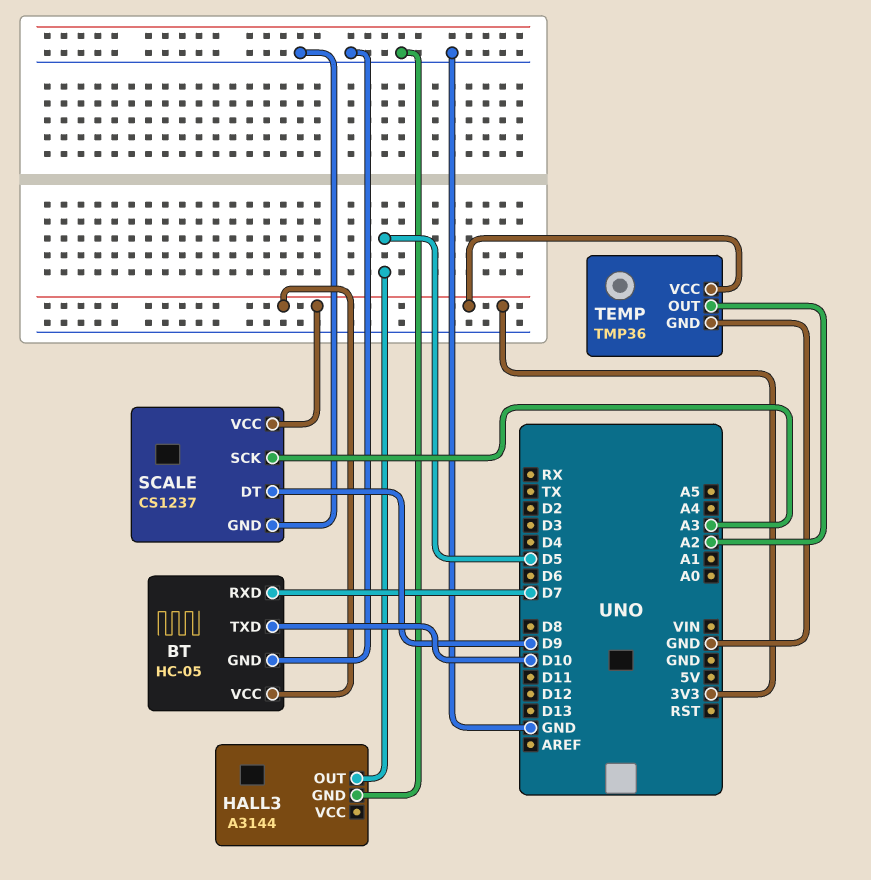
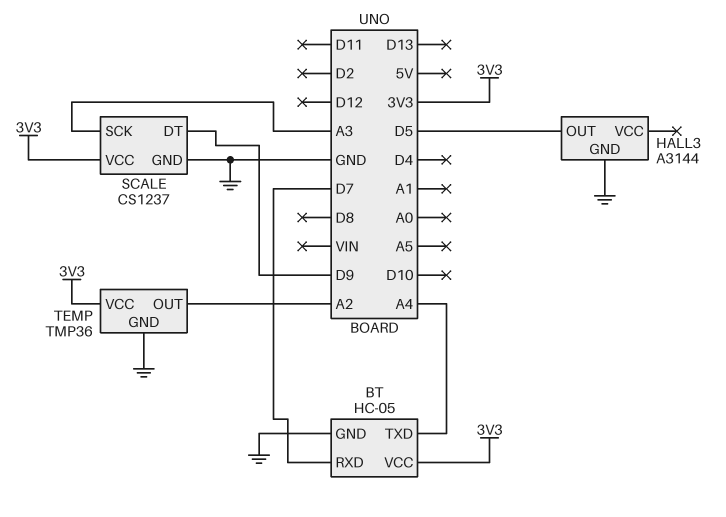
BT pin TXD: D10 -> A4

